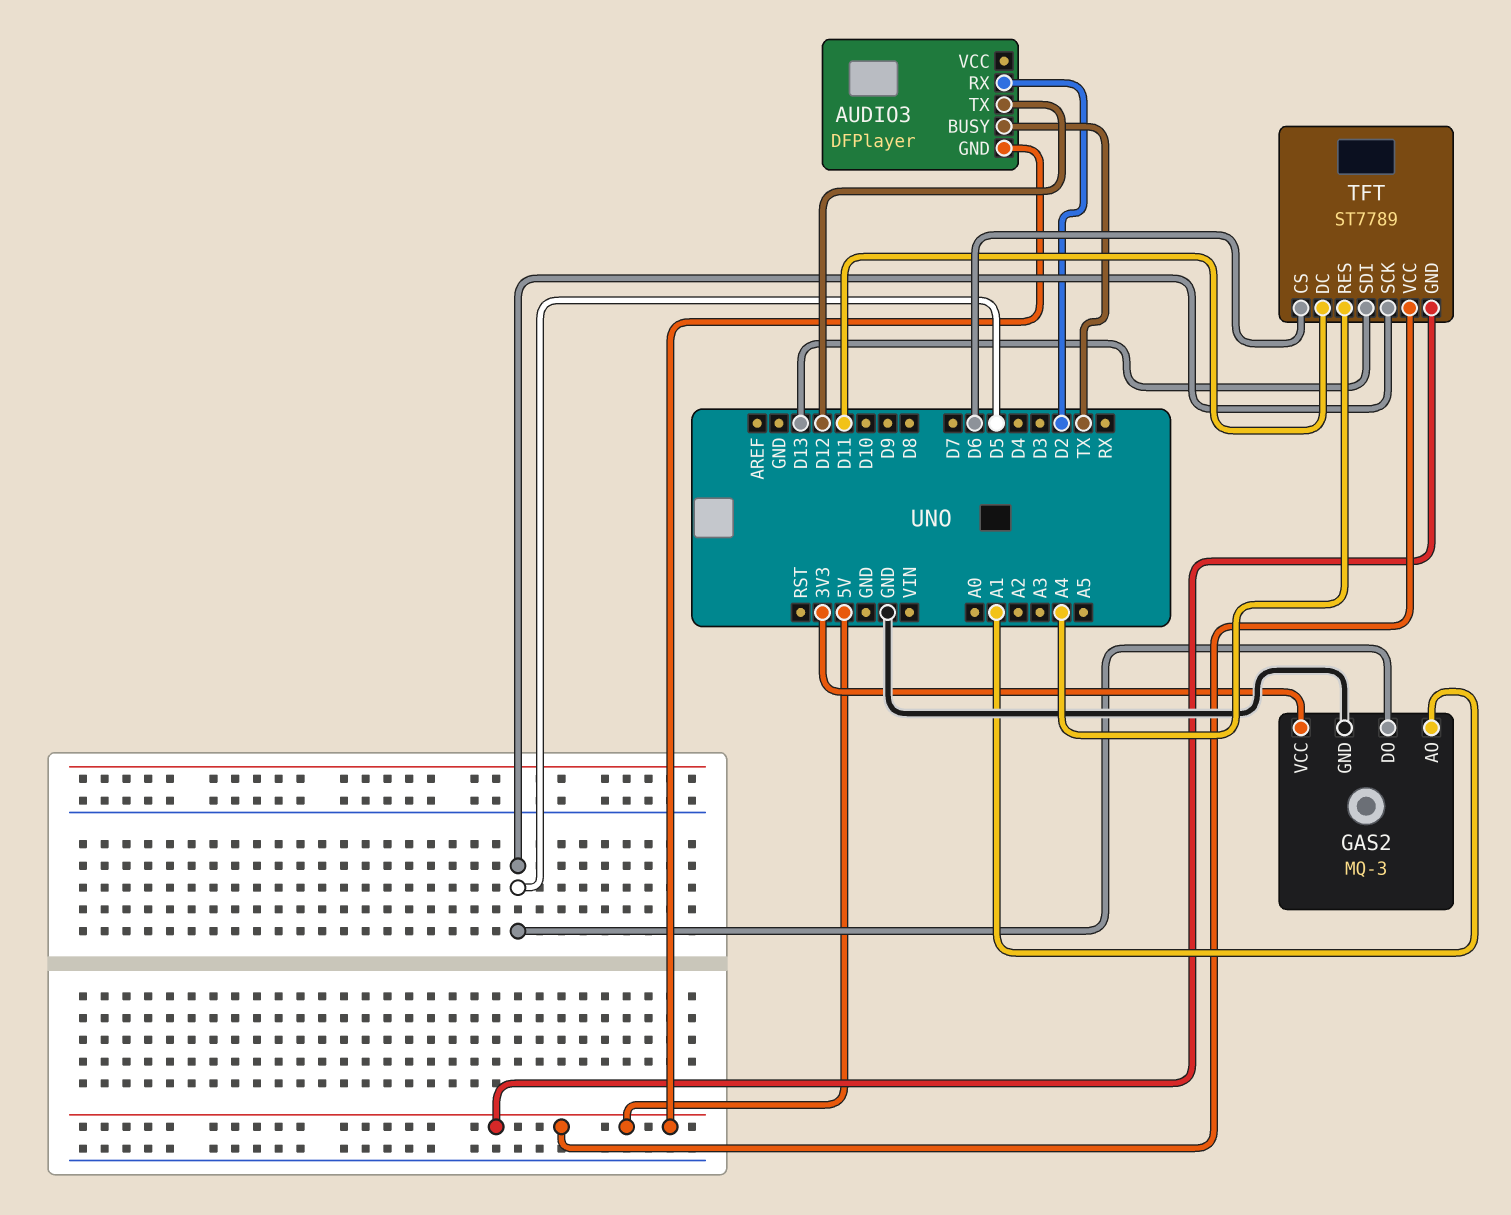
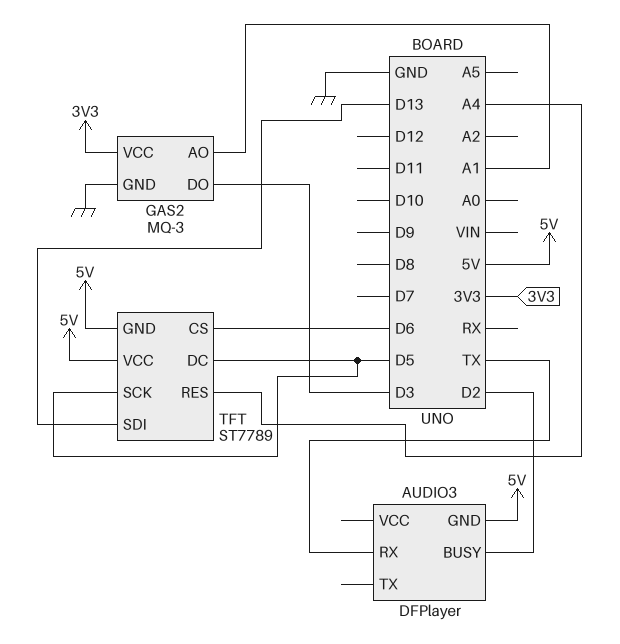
AUDIO3 pin BUSY: TX -> D2
AUDIO3 pin RX: D2 -> TX
AUDIO3 pin TX: D12 -> none
GAS2 pin DO: D5 -> D3
TFT pin DC: D11 -> D5

